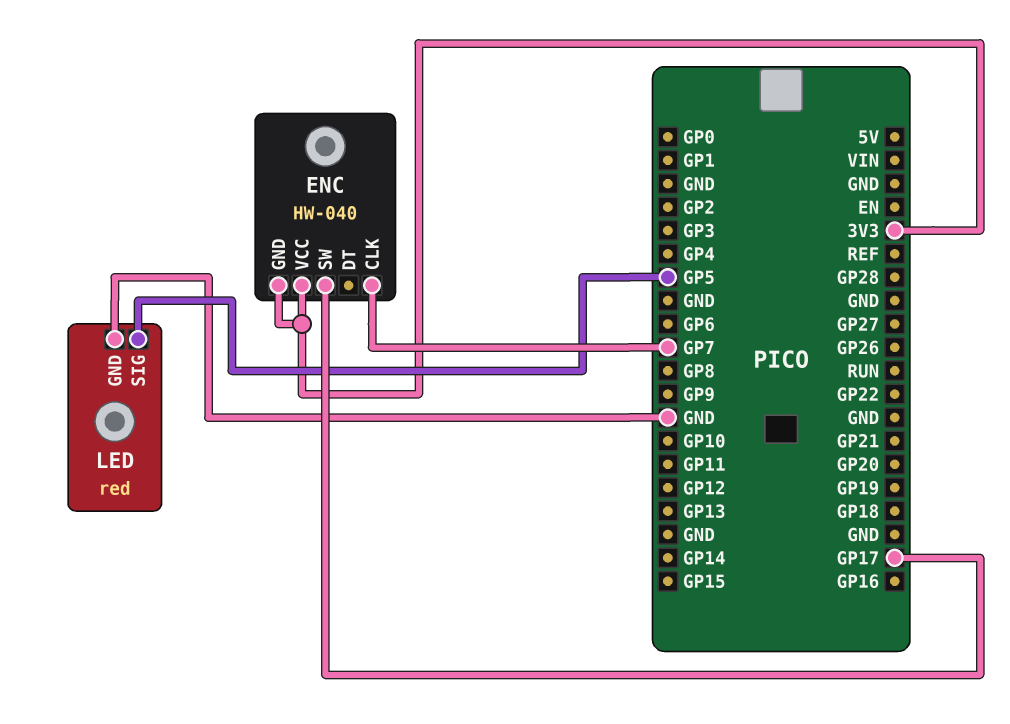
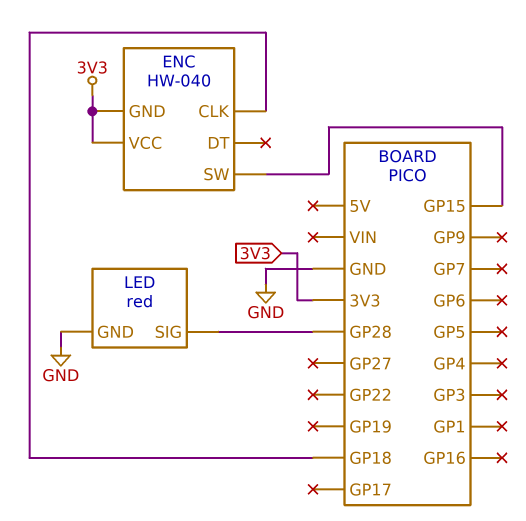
ENC pin CLK: GP7 -> GP18
ENC pin SW: GP17 -> GP15
LED pin SIG: GP5 -> GP28

